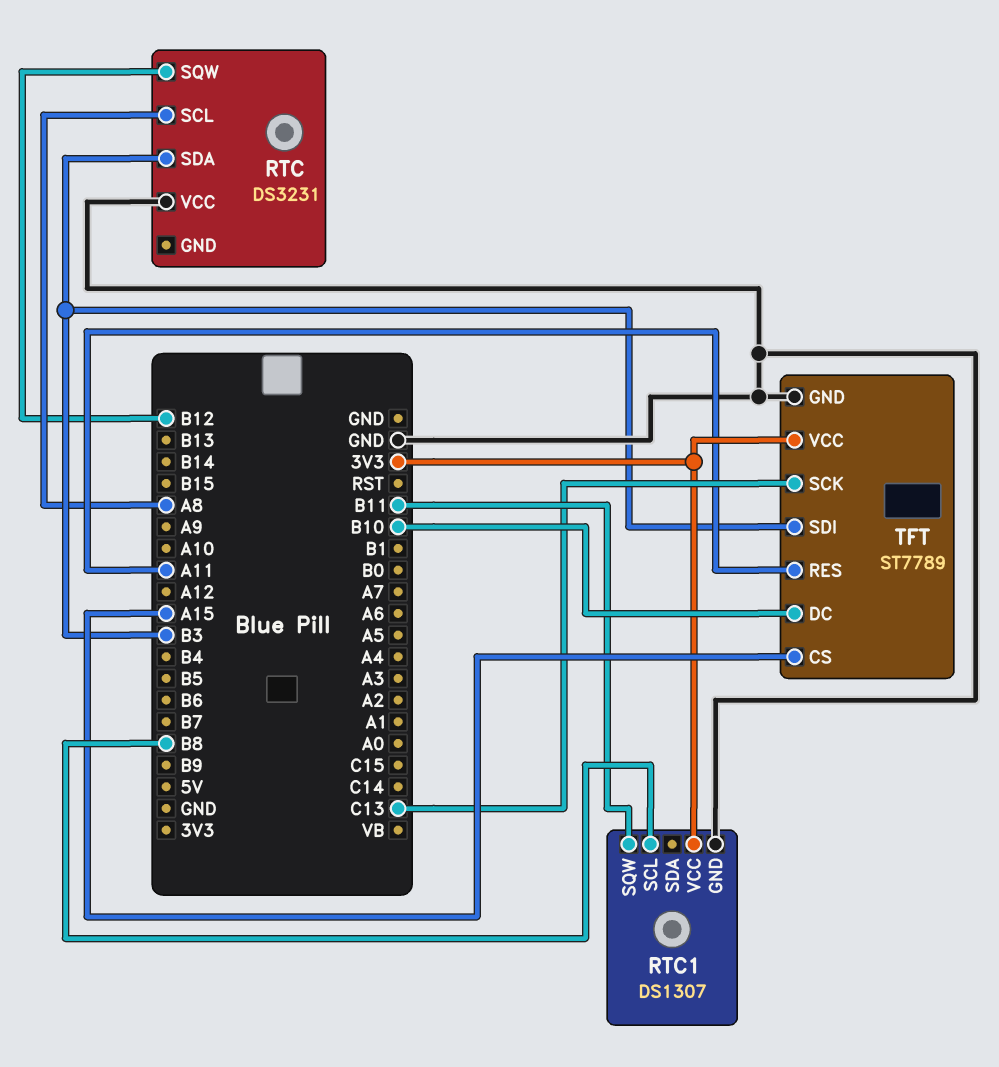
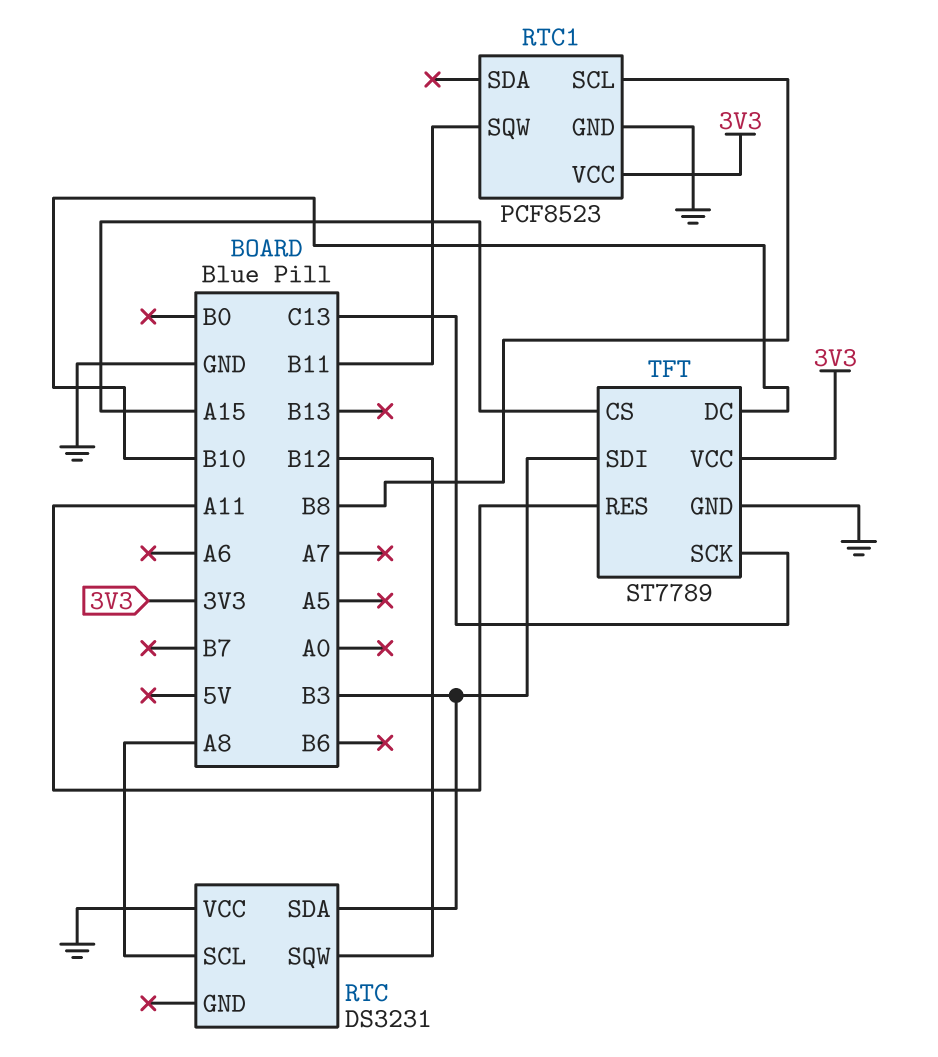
RTC1: DS1307 -> PCF8523

